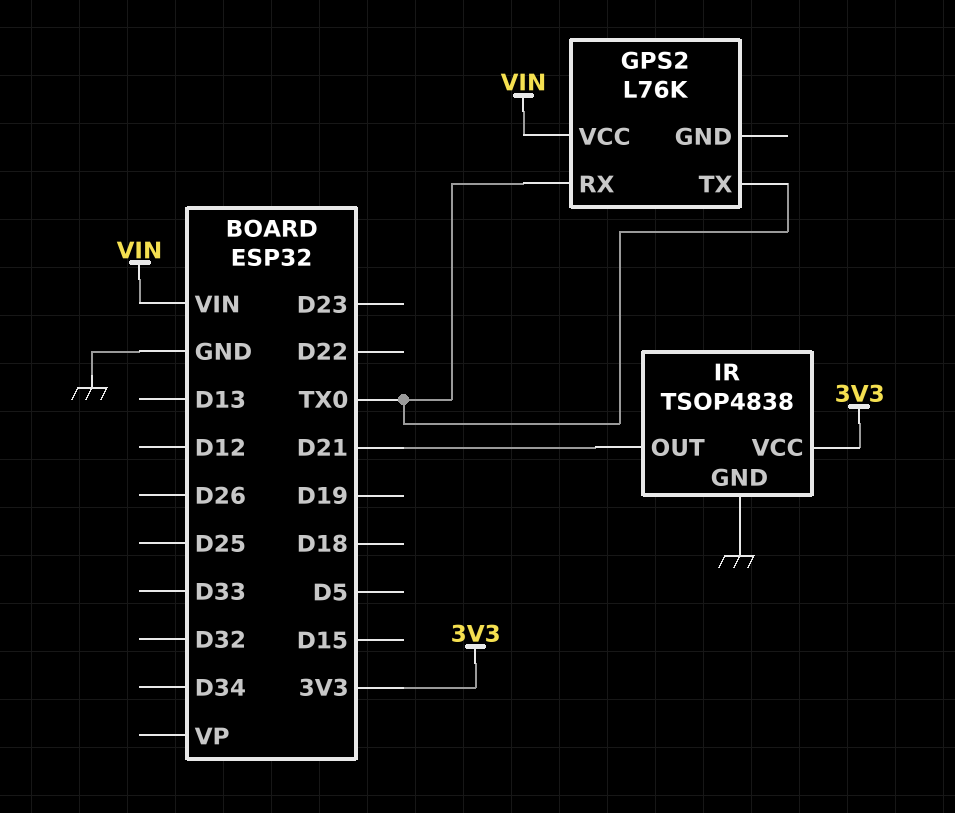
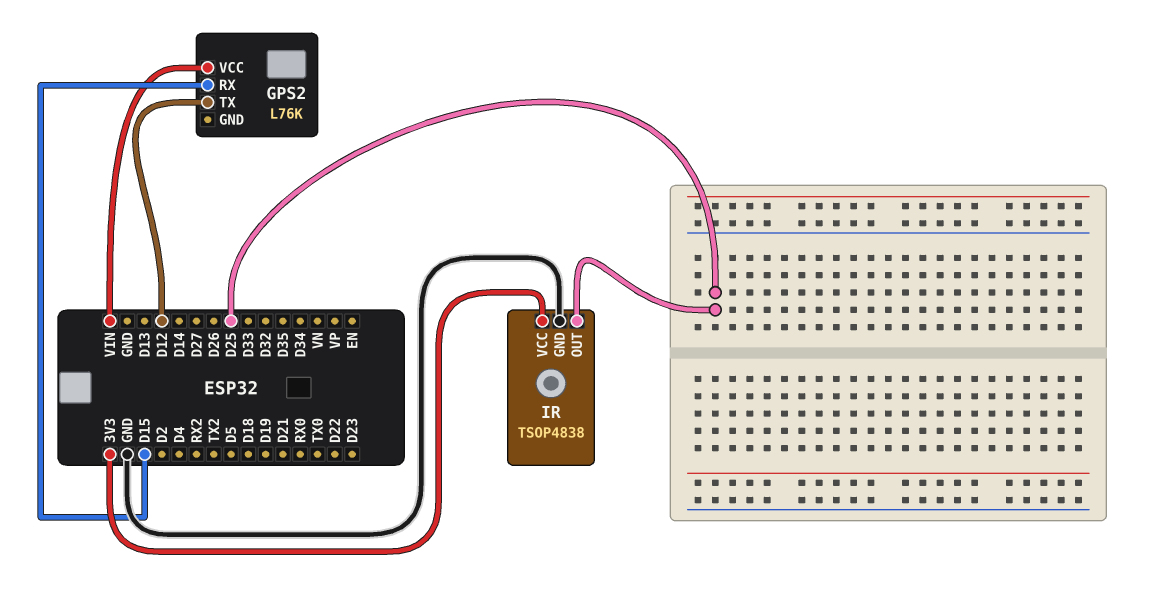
GPS2 pin RX: TX0 -> D15
GPS2 pin TX: TX0 -> D12
IR pin OUT: D21 -> D25

